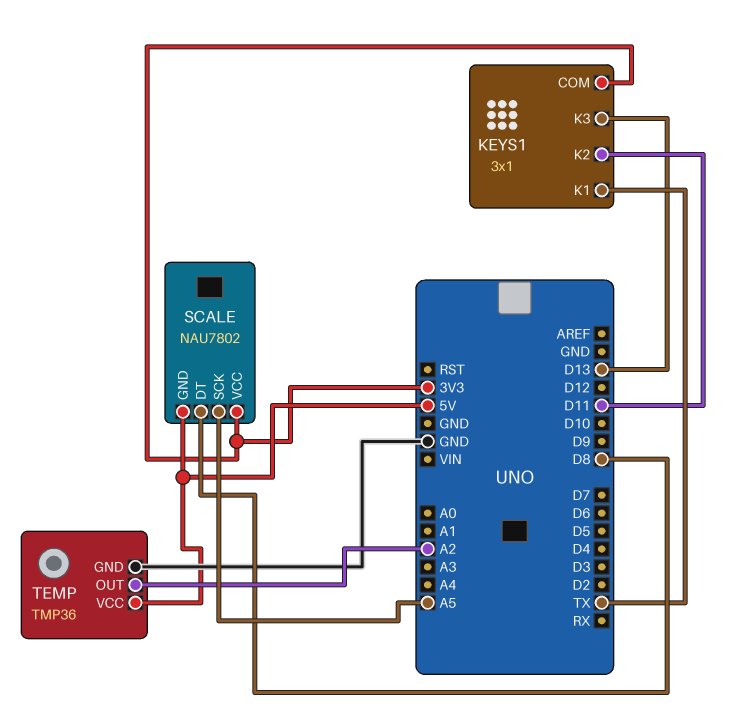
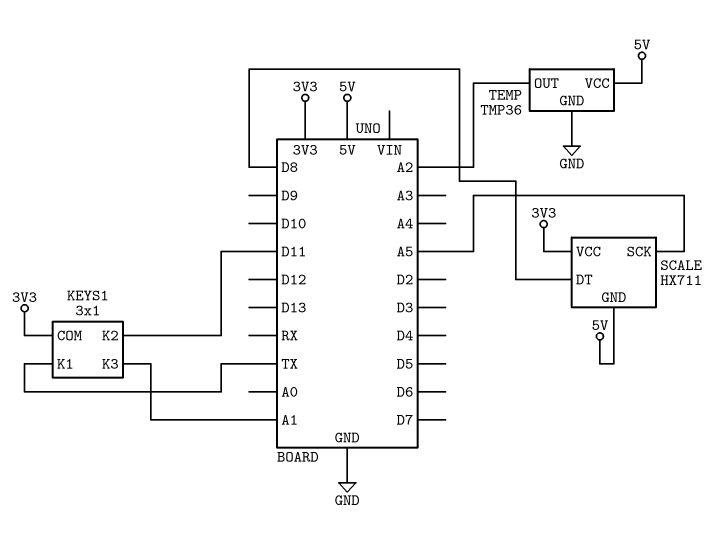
KEYS1 pin K3: D13 -> A1
SCALE: NAU7802 -> HX711

